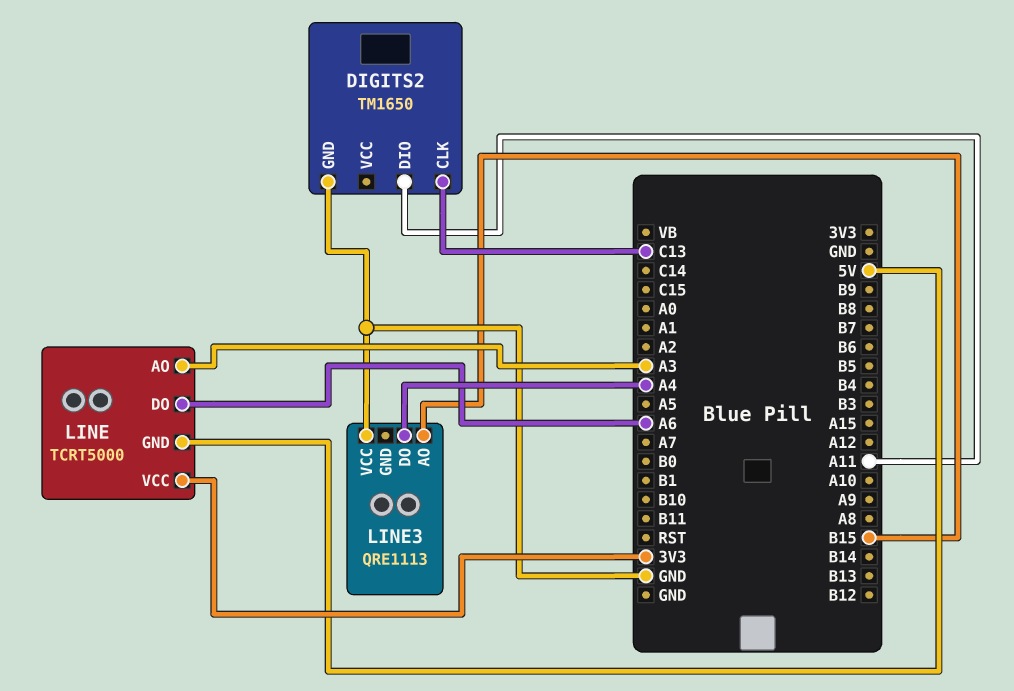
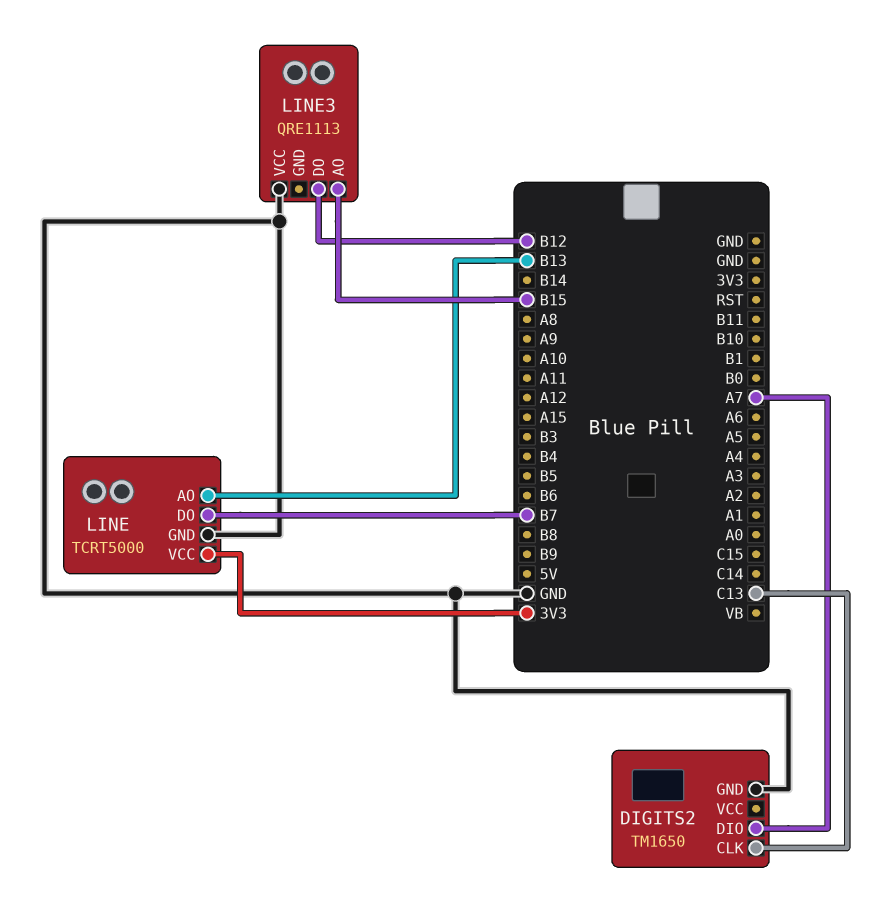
DIGITS2 pin DIO: A11 -> A7
LINE pin AO: A3 -> B13
LINE pin DO: A6 -> B7
LINE pin GND: 5V -> GND
LINE3 pin DO: A4 -> B12

